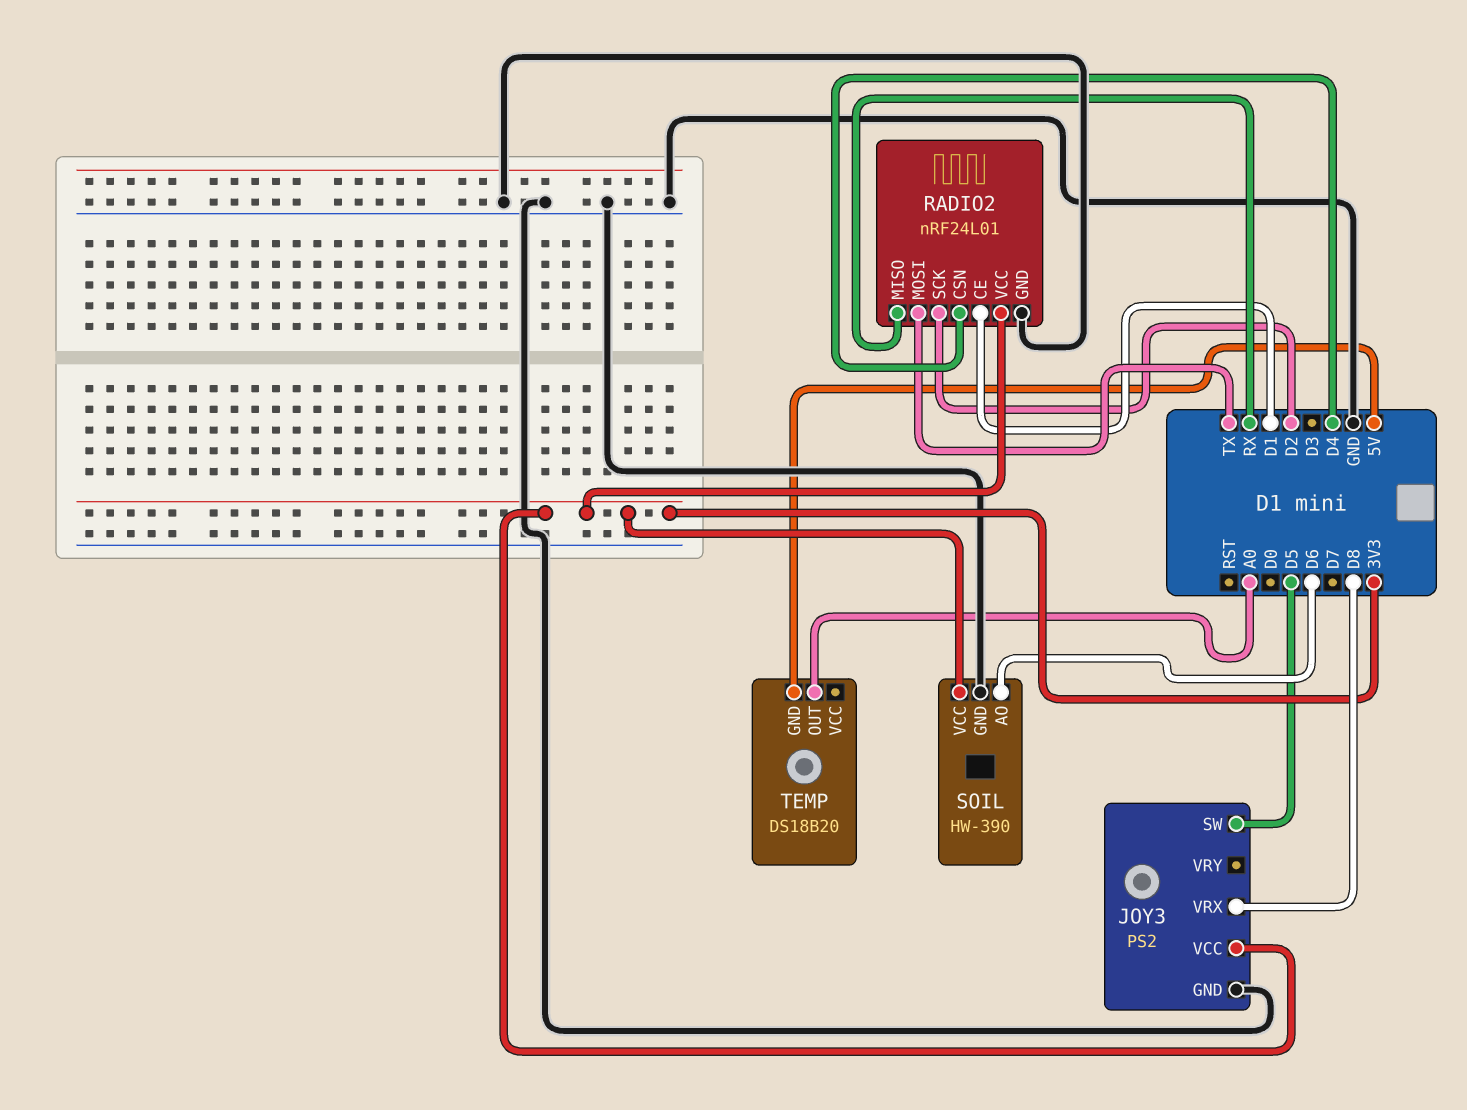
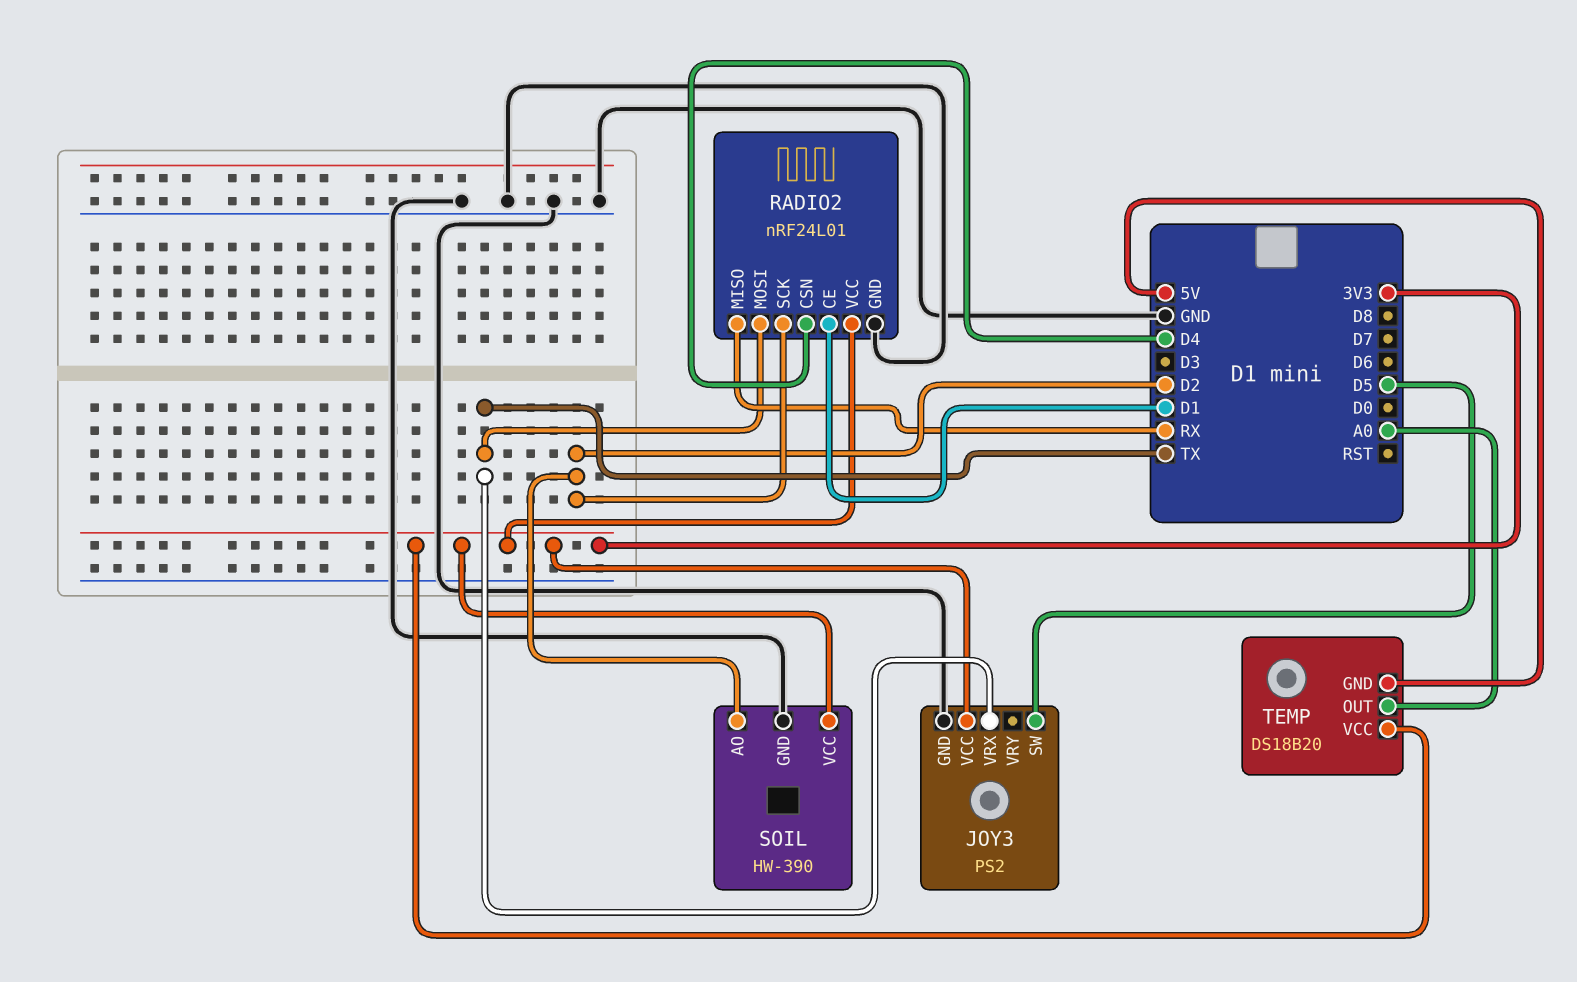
JOY3 pin VRX: D8 -> TX
SOIL pin AO: D6 -> D2
TEMP pin VCC: none -> 3V3

